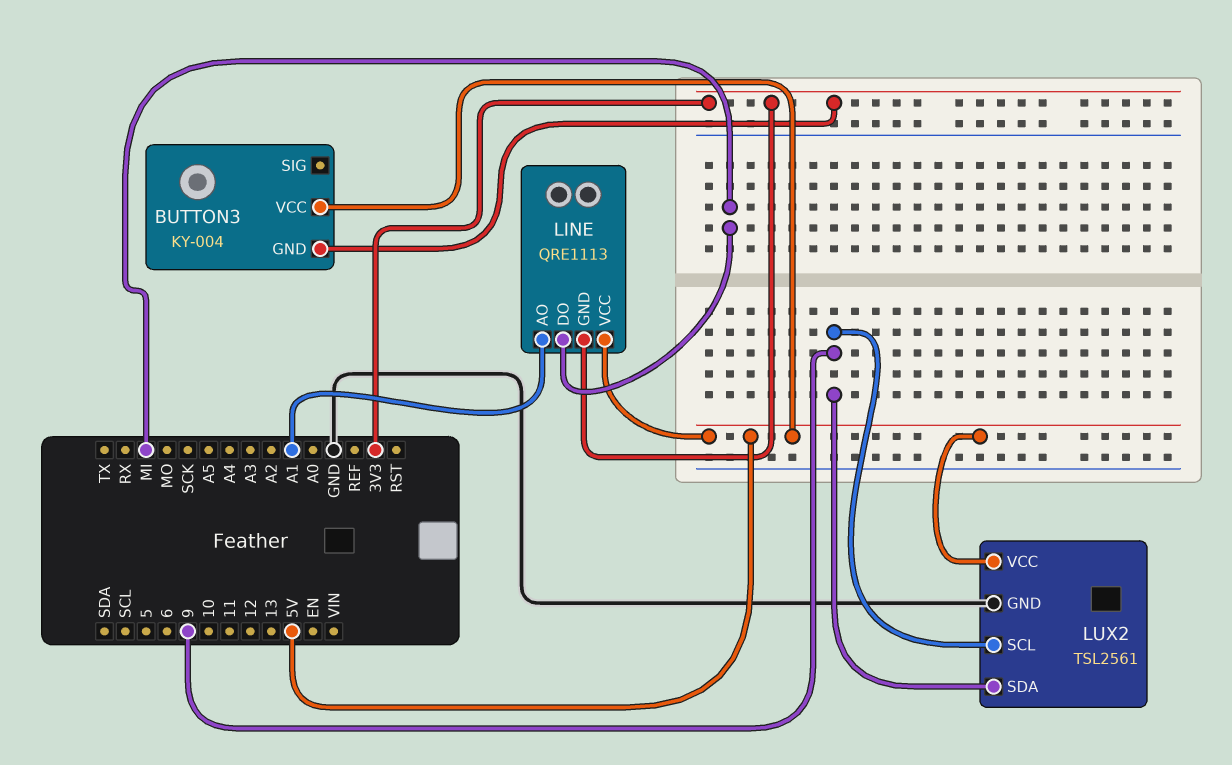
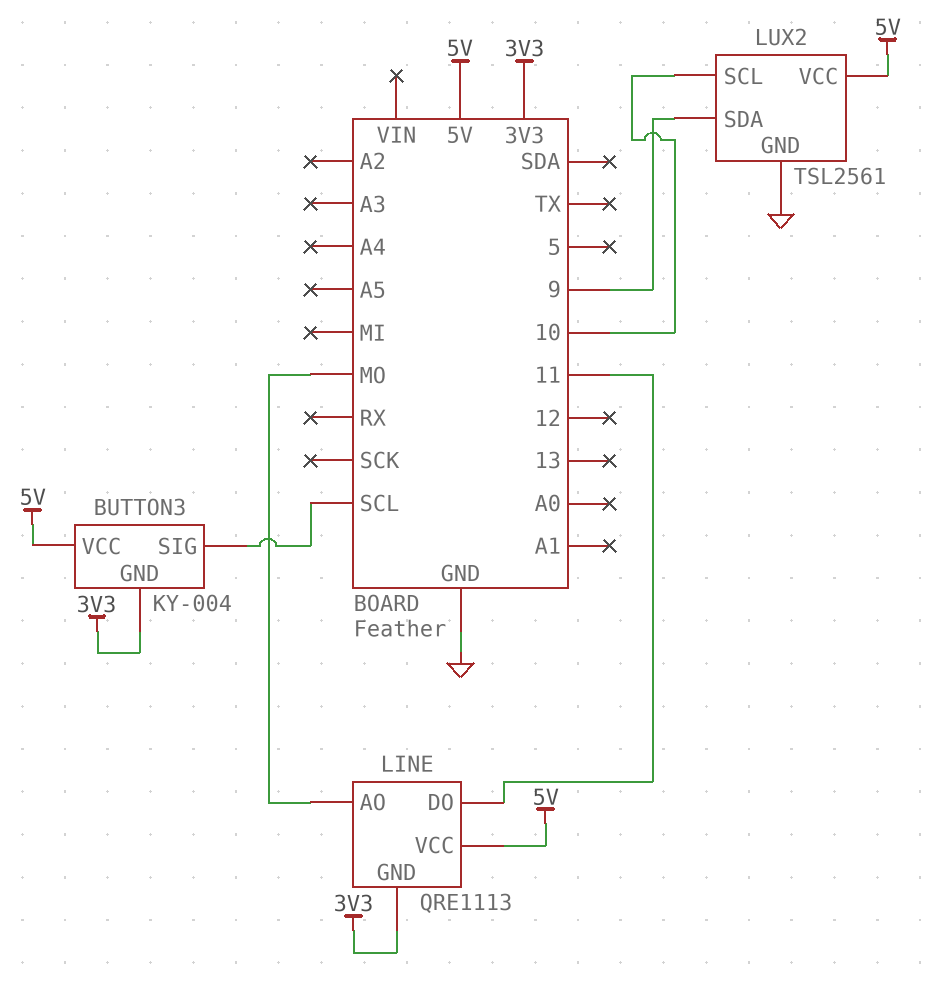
BUTTON3 pin SIG: none -> SCL
LINE pin AO: A1 -> MO
LINE pin DO: MI -> 11
LUX2 pin SCL: 9 -> 10

